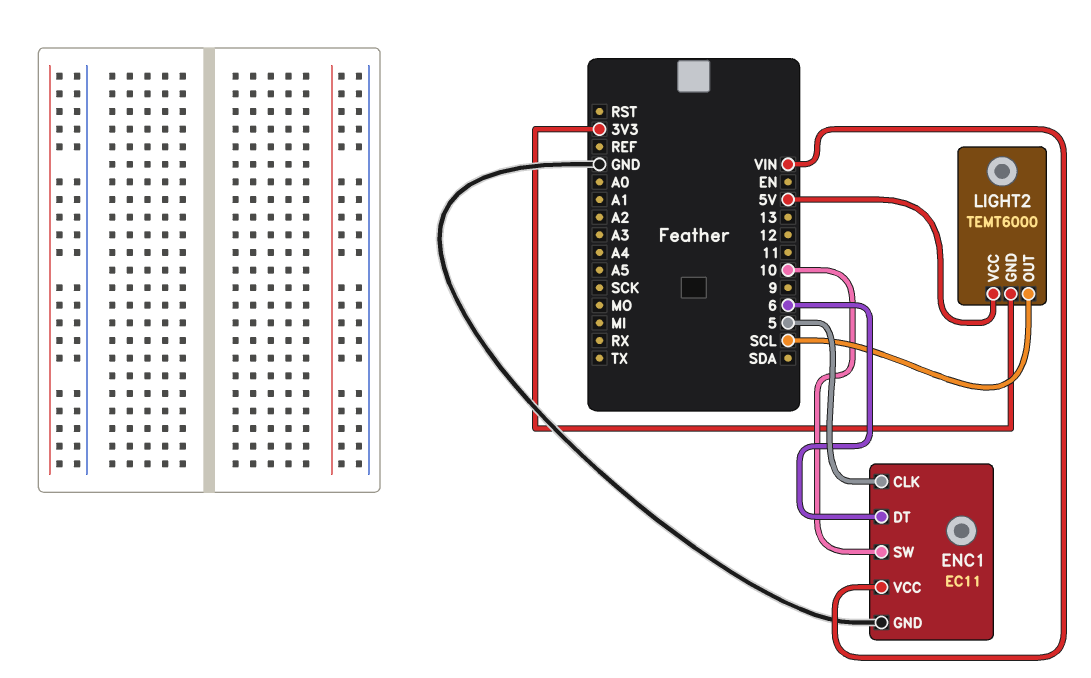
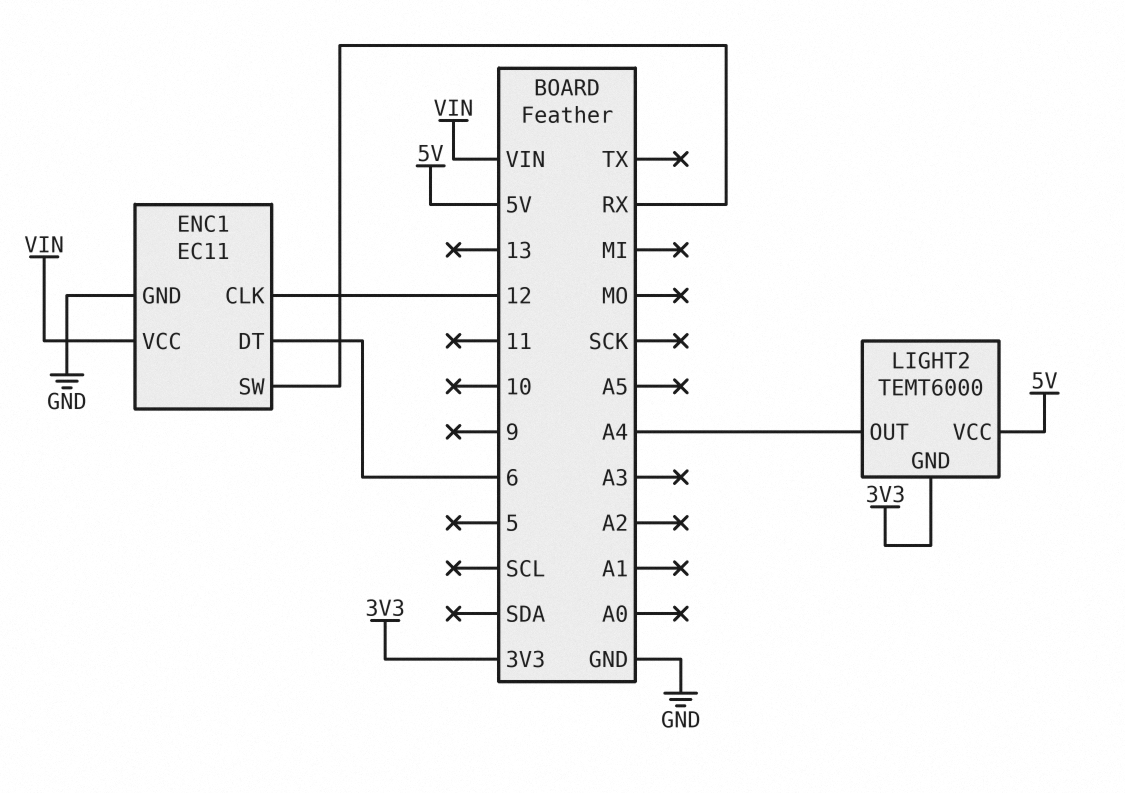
ENC1 pin CLK: 5 -> 12
ENC1 pin SW: 10 -> RX
LIGHT2 pin OUT: SCL -> A4

